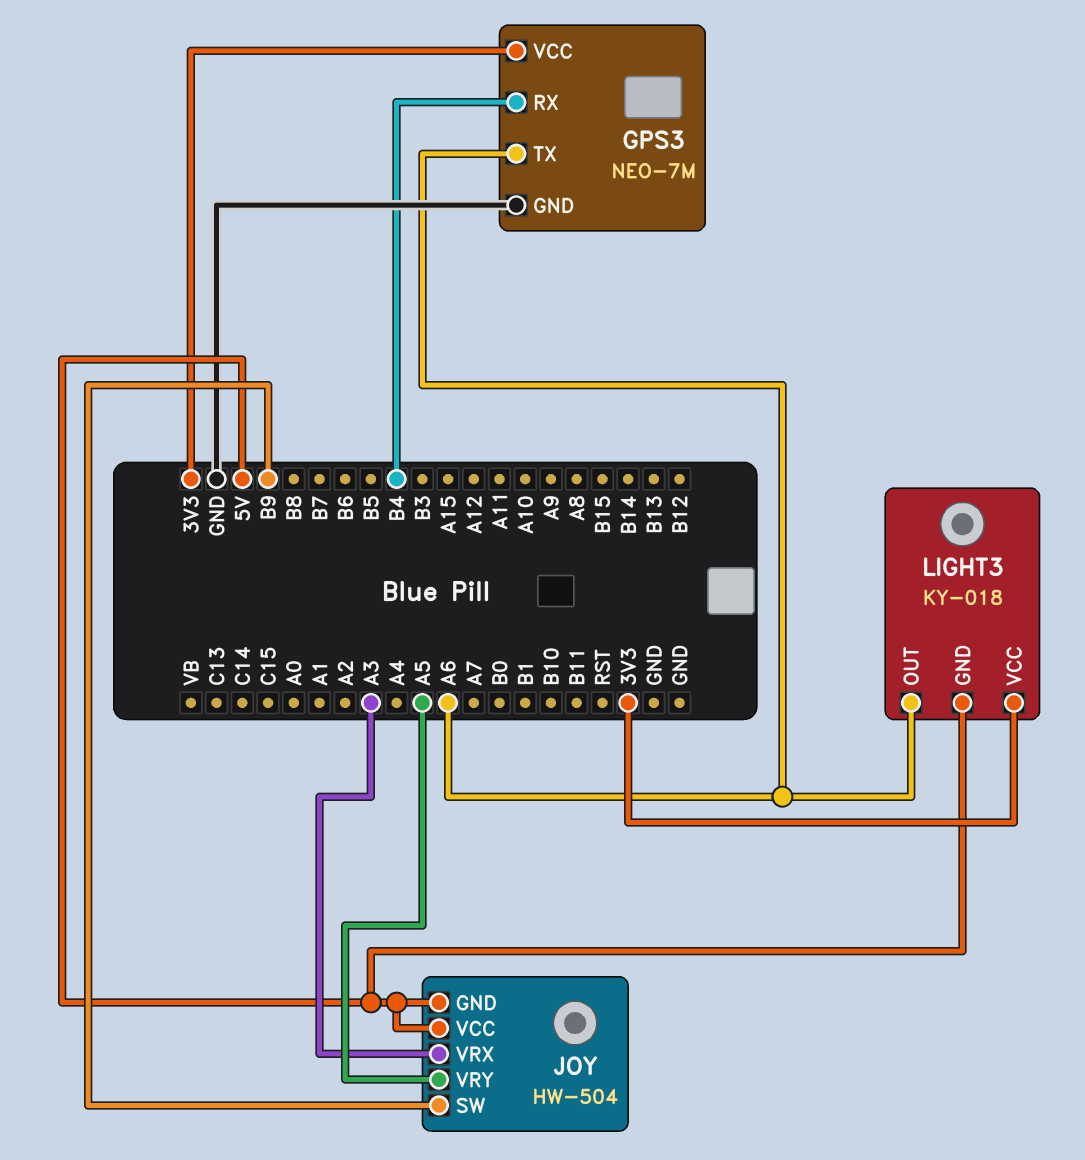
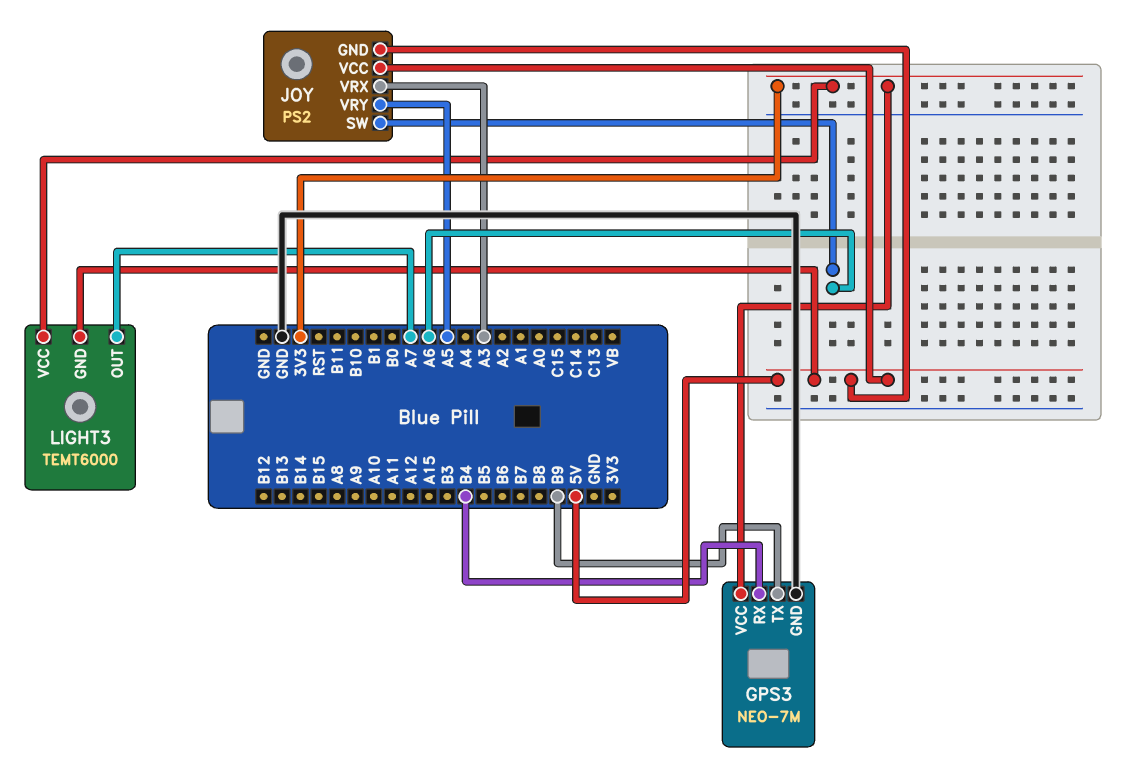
GPS3 pin TX: A6 -> B9
JOY: HW-504 -> PS2
JOY pin SW: B9 -> A6
LIGHT3: KY-018 -> TEMT6000
LIGHT3 pin OUT: A6 -> A7

